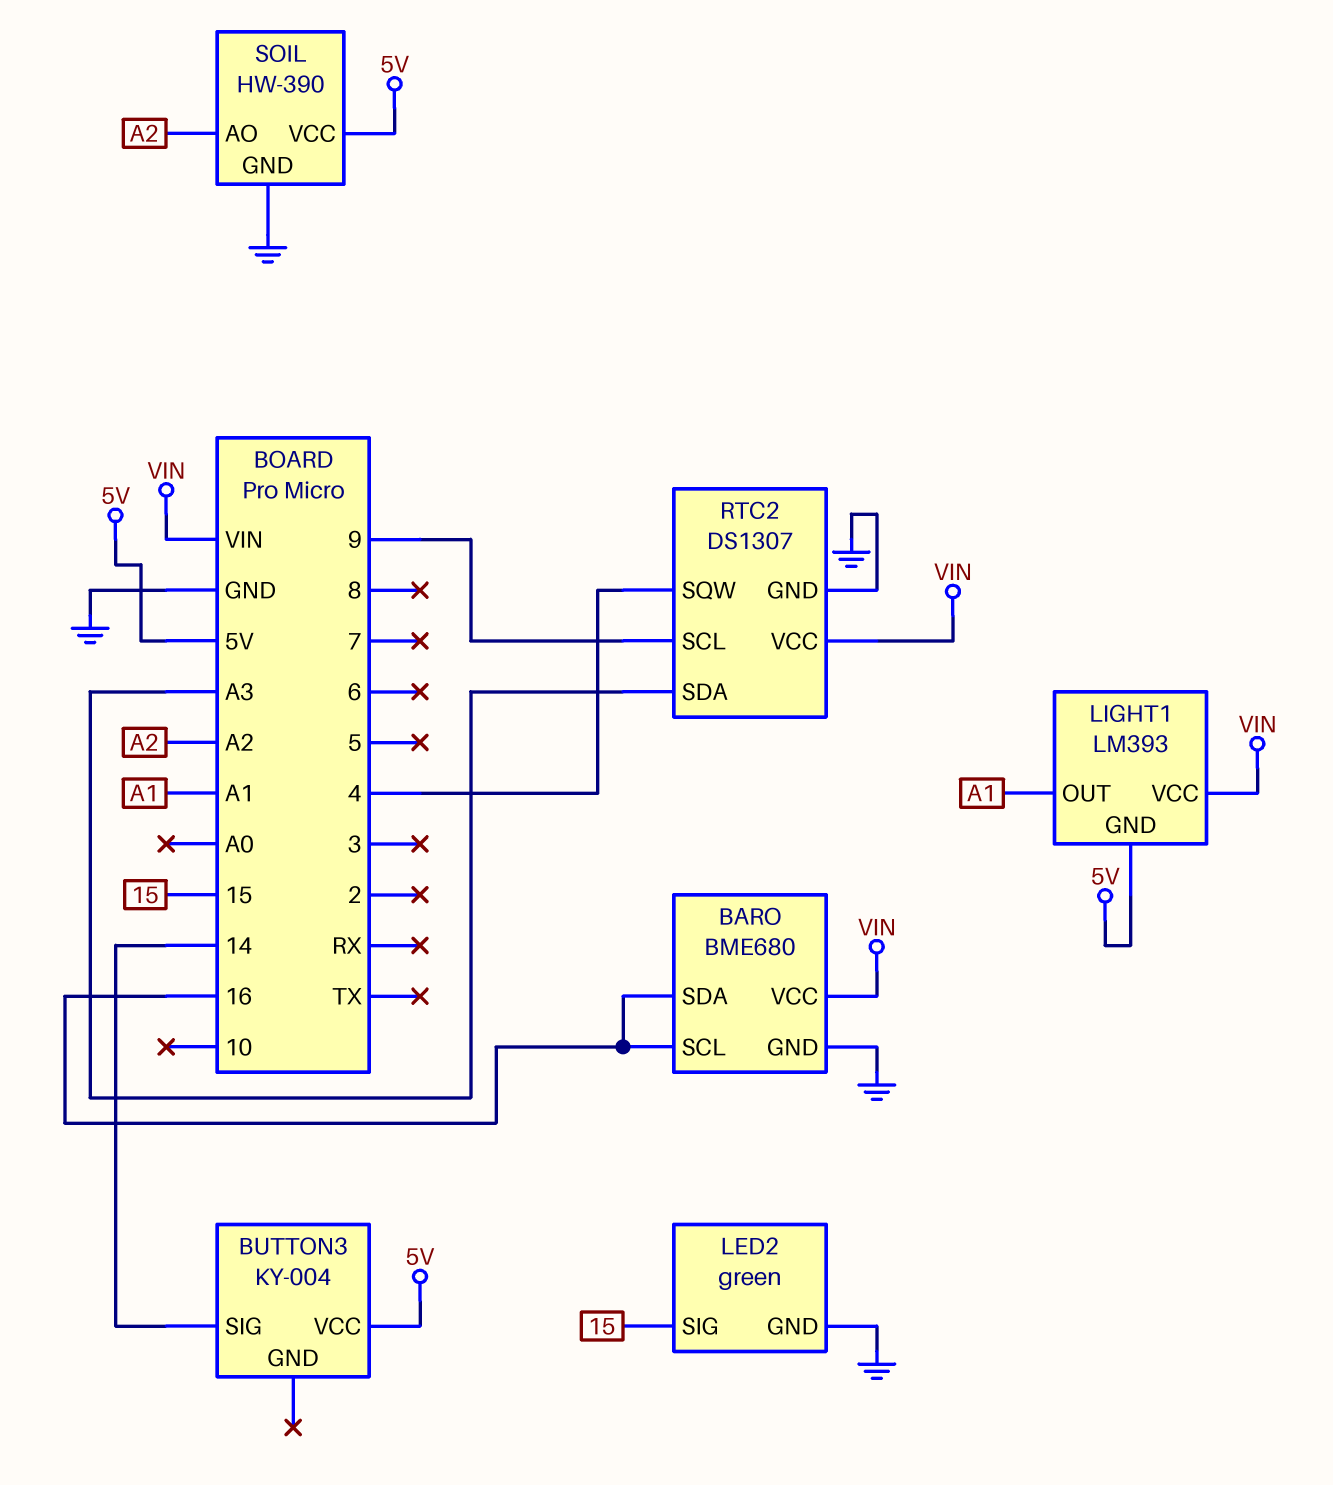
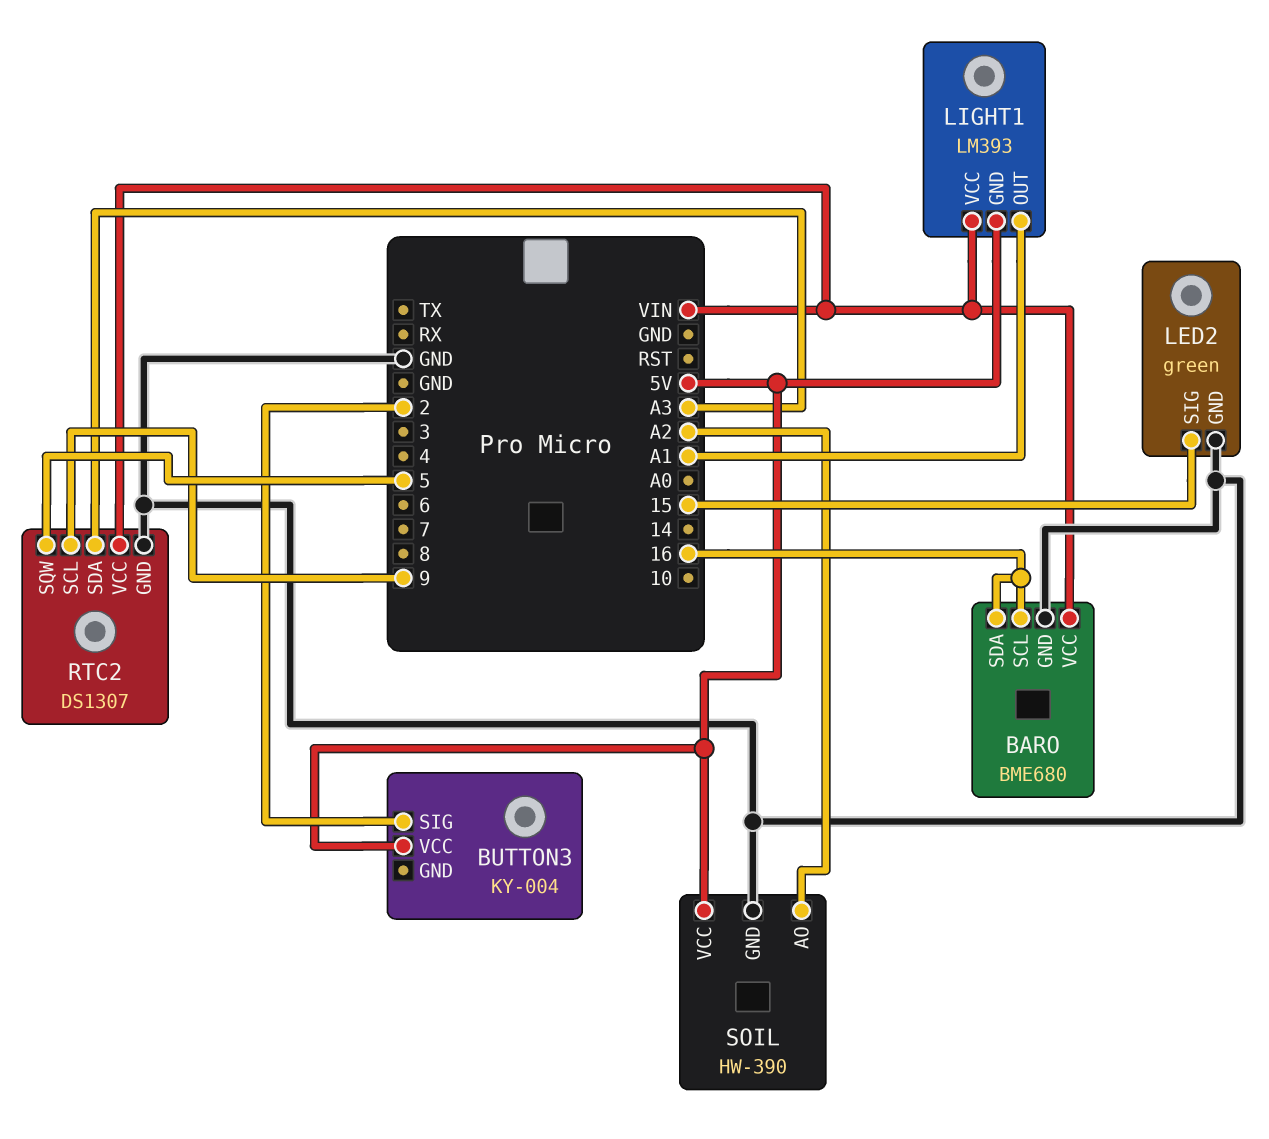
BUTTON3 pin SIG: 14 -> 2
RTC2 pin SQW: 4 -> 5

